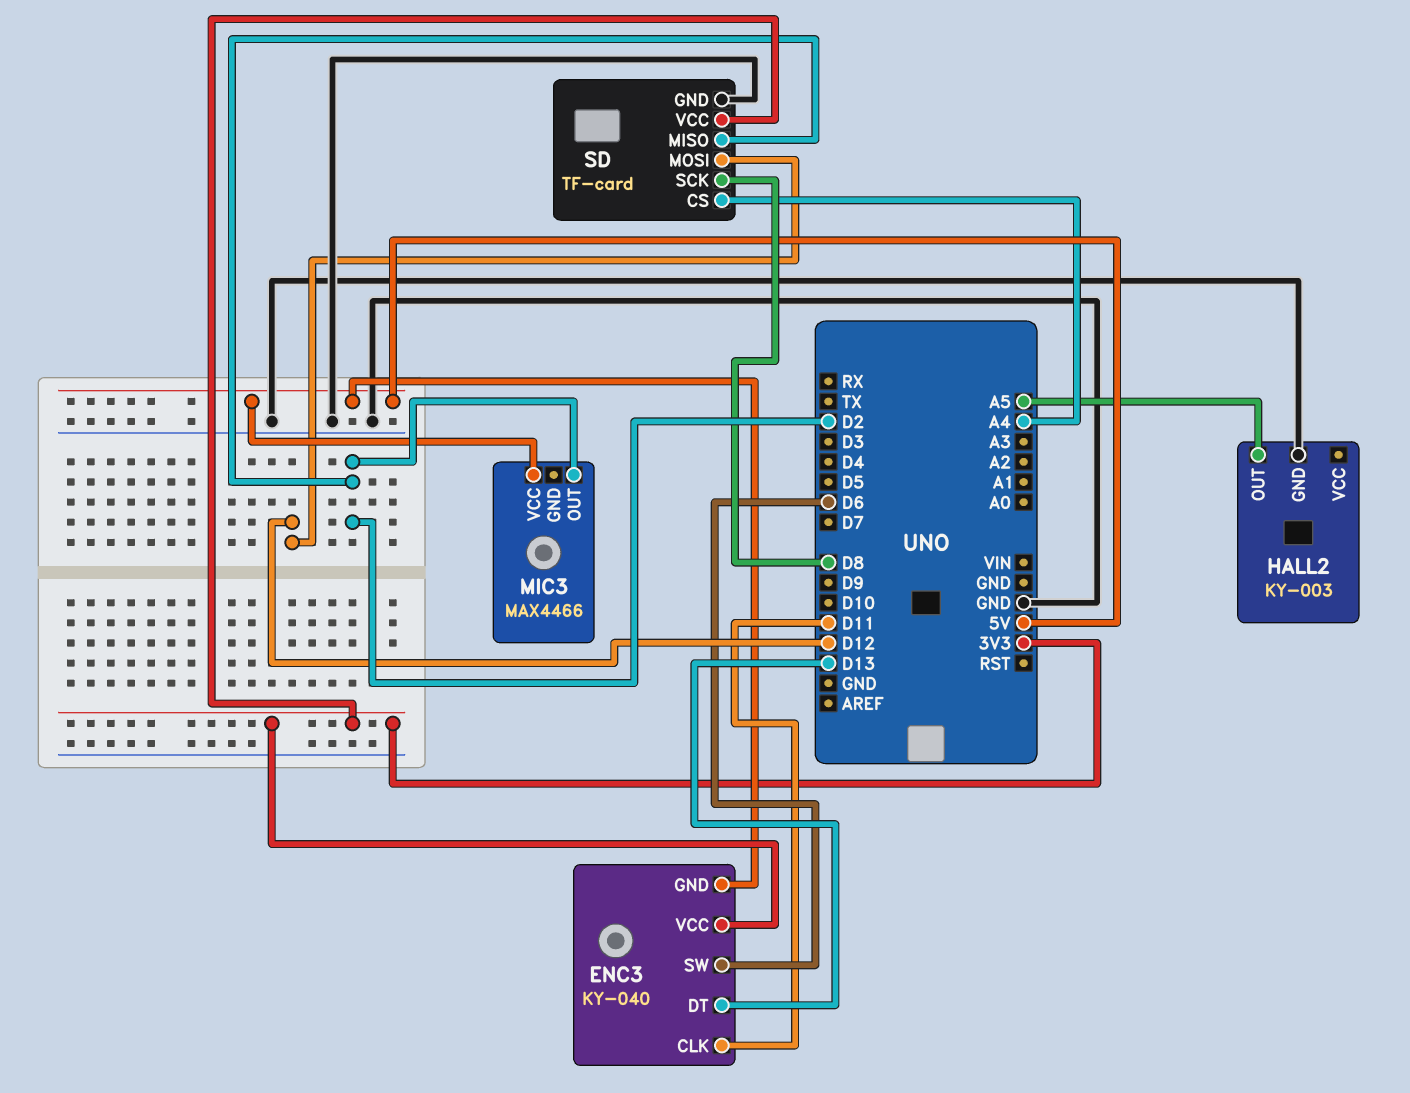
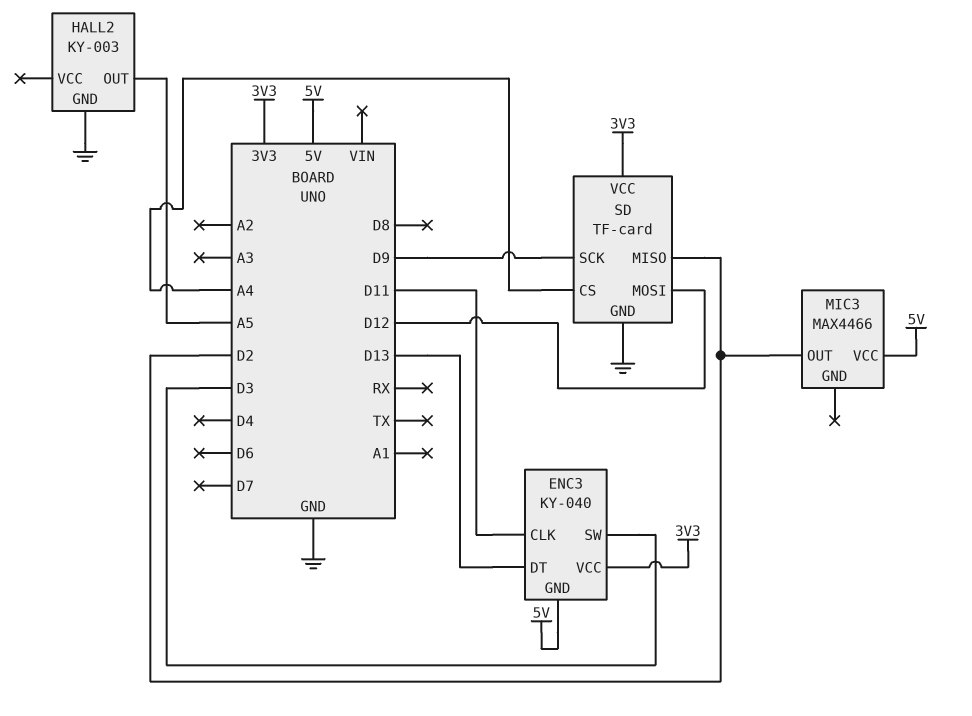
ENC3 pin SW: D6 -> D3
SD pin SCK: D8 -> D9

